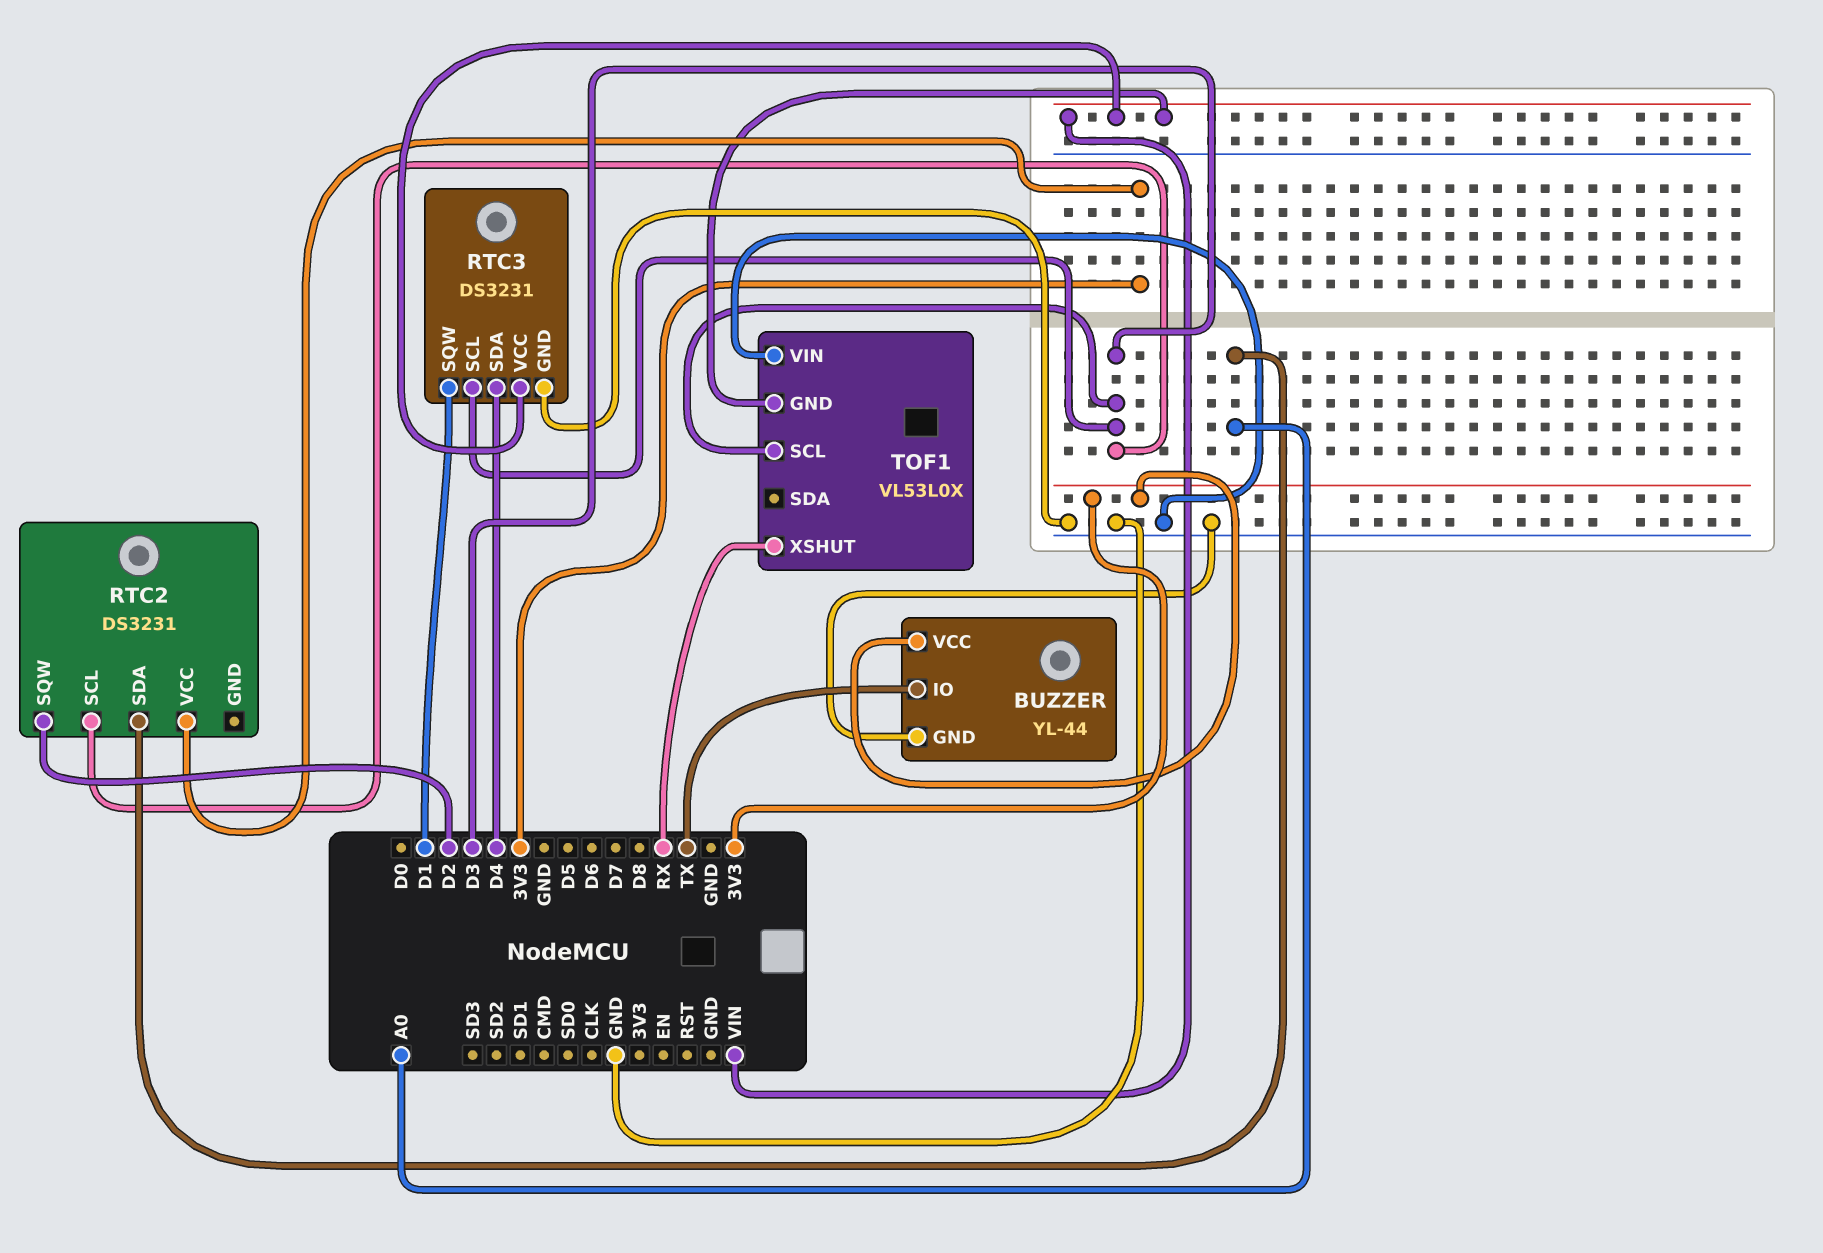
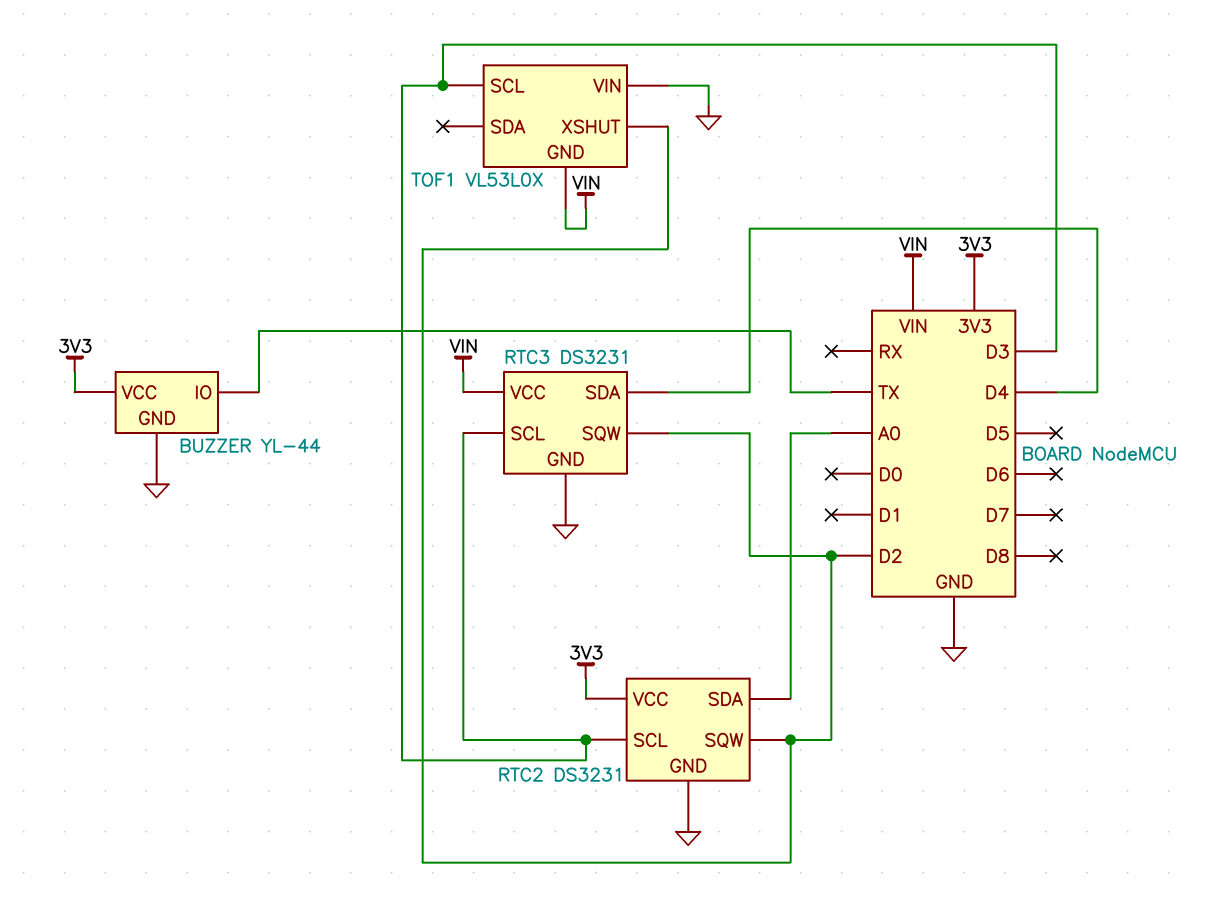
RTC2 pin GND: none -> GND
RTC3 pin SQW: D1 -> D2
TOF1 pin XSHUT: RX -> D2

